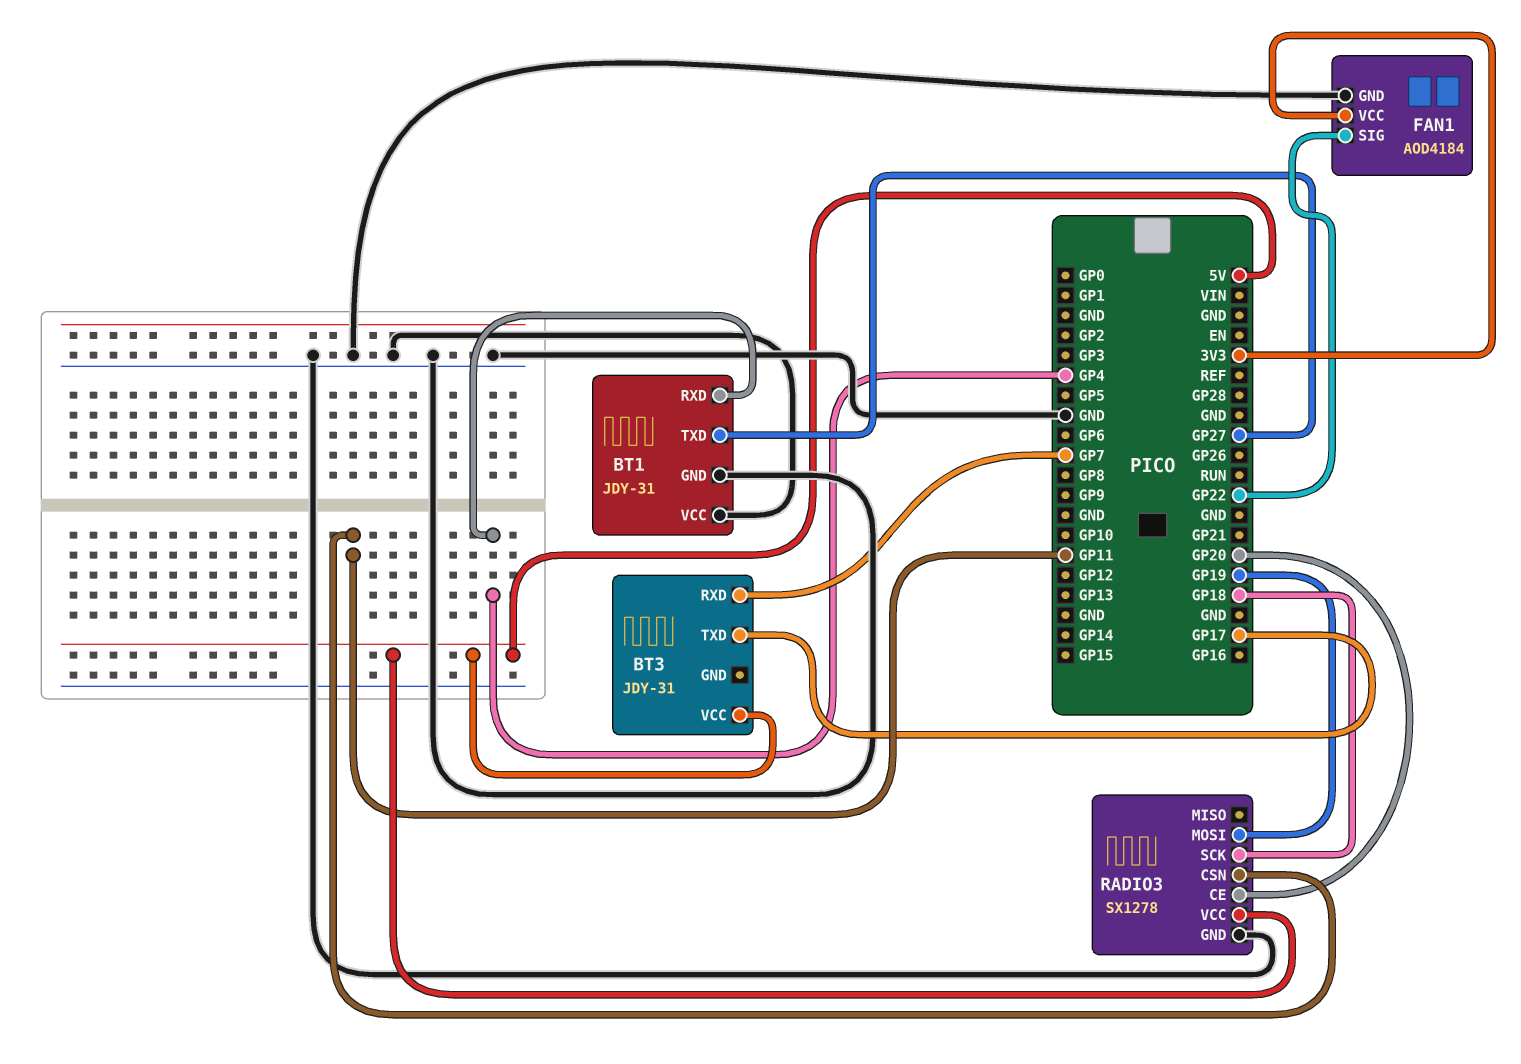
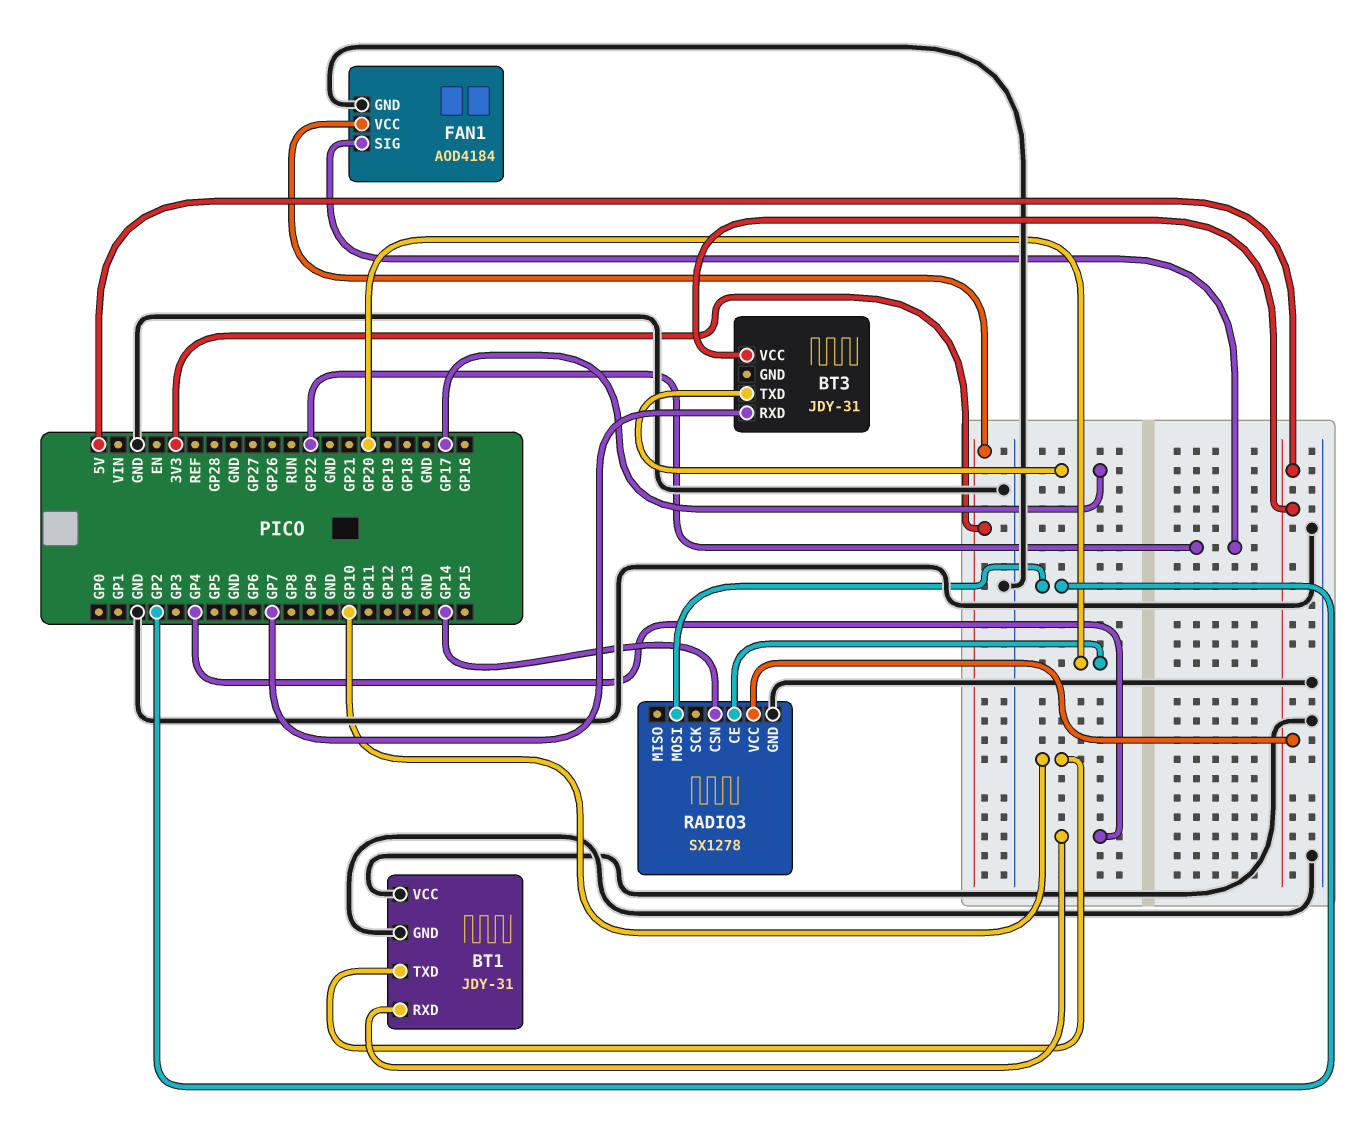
BT1 pin TXD: GP27 -> GP10
RADIO3 pin CSN: GP11 -> GP14
RADIO3 pin MOSI: GP19 -> GP2
RADIO3 pin SCK: GP18 -> none

